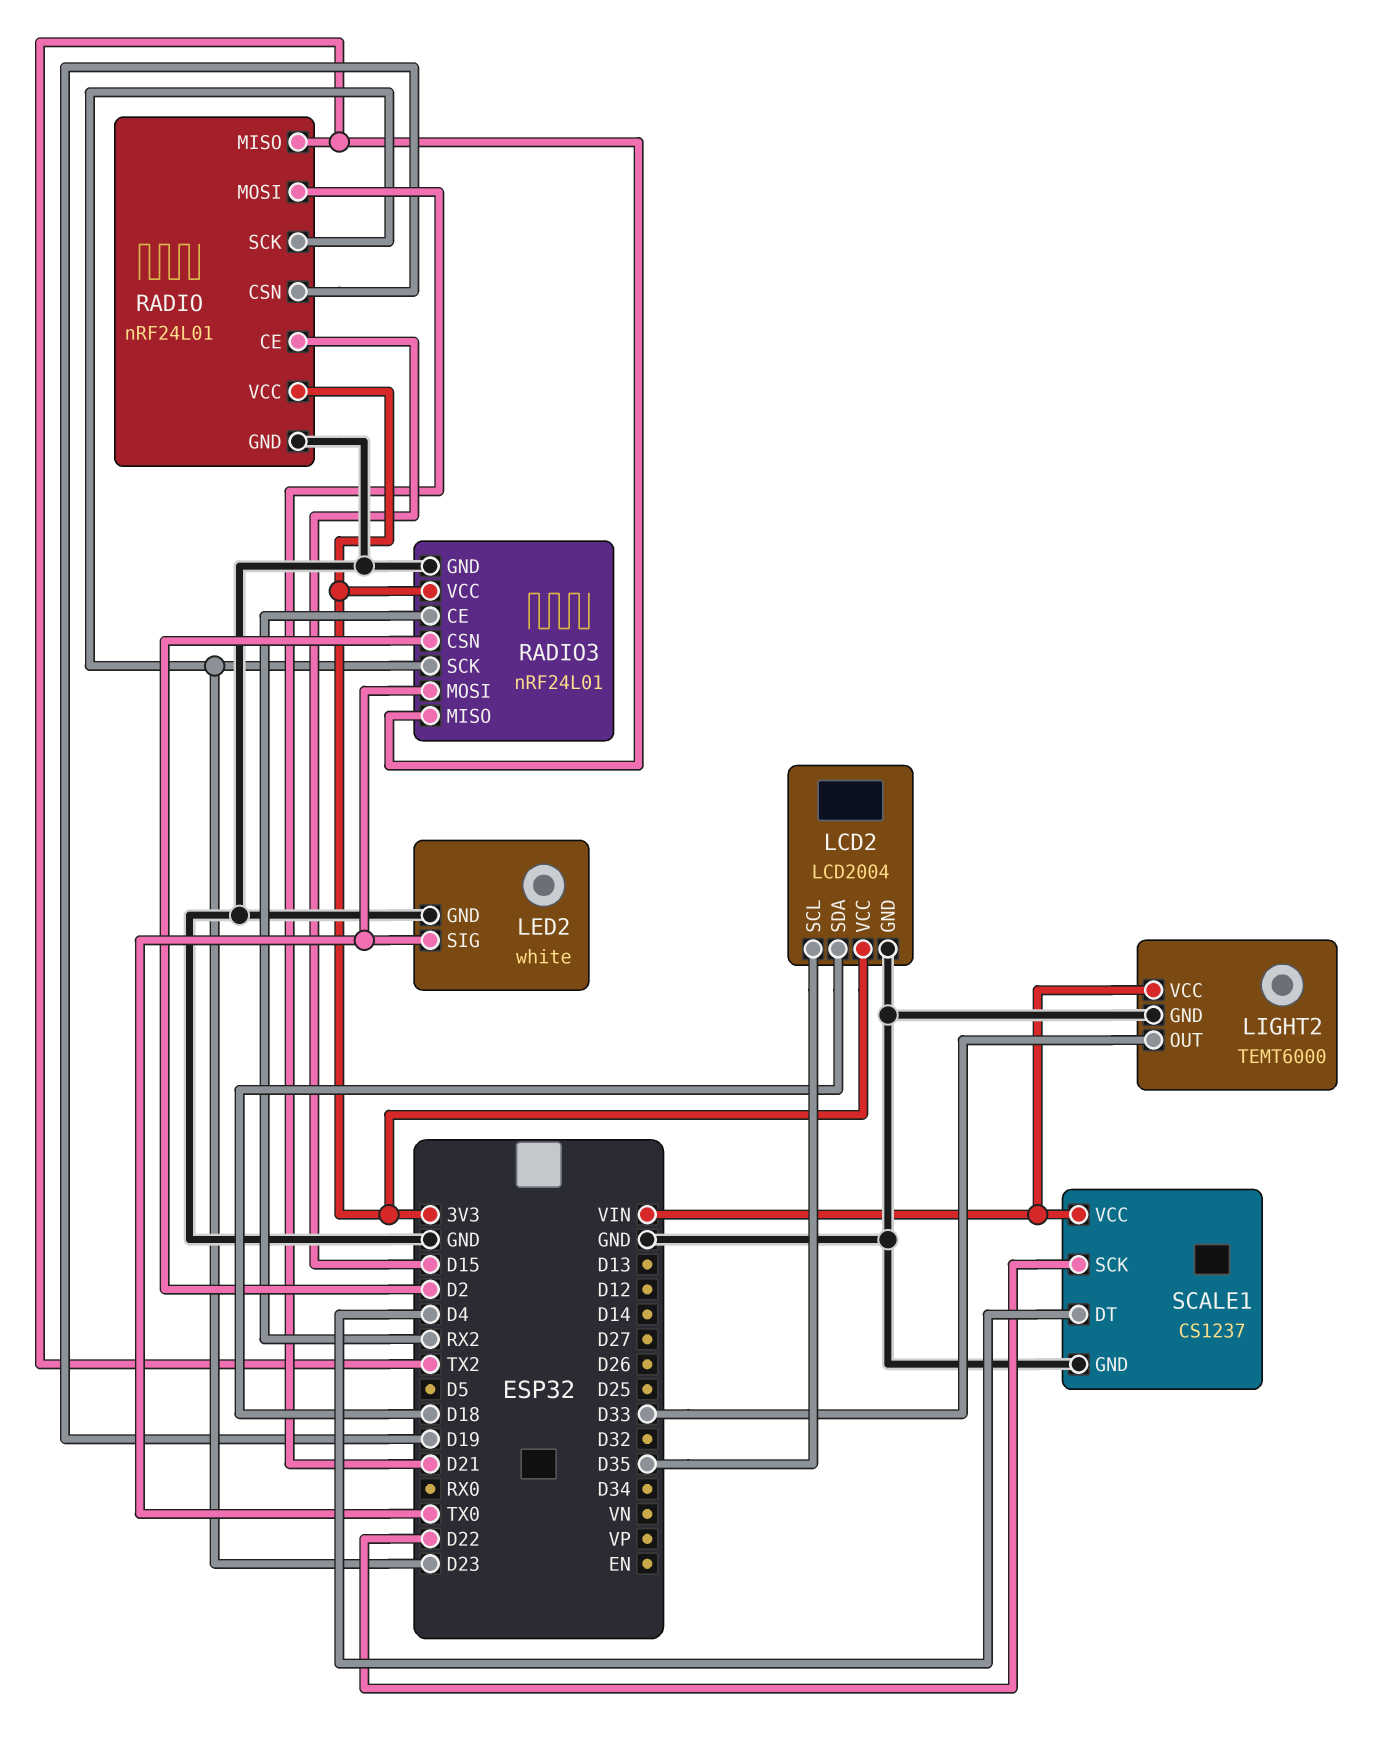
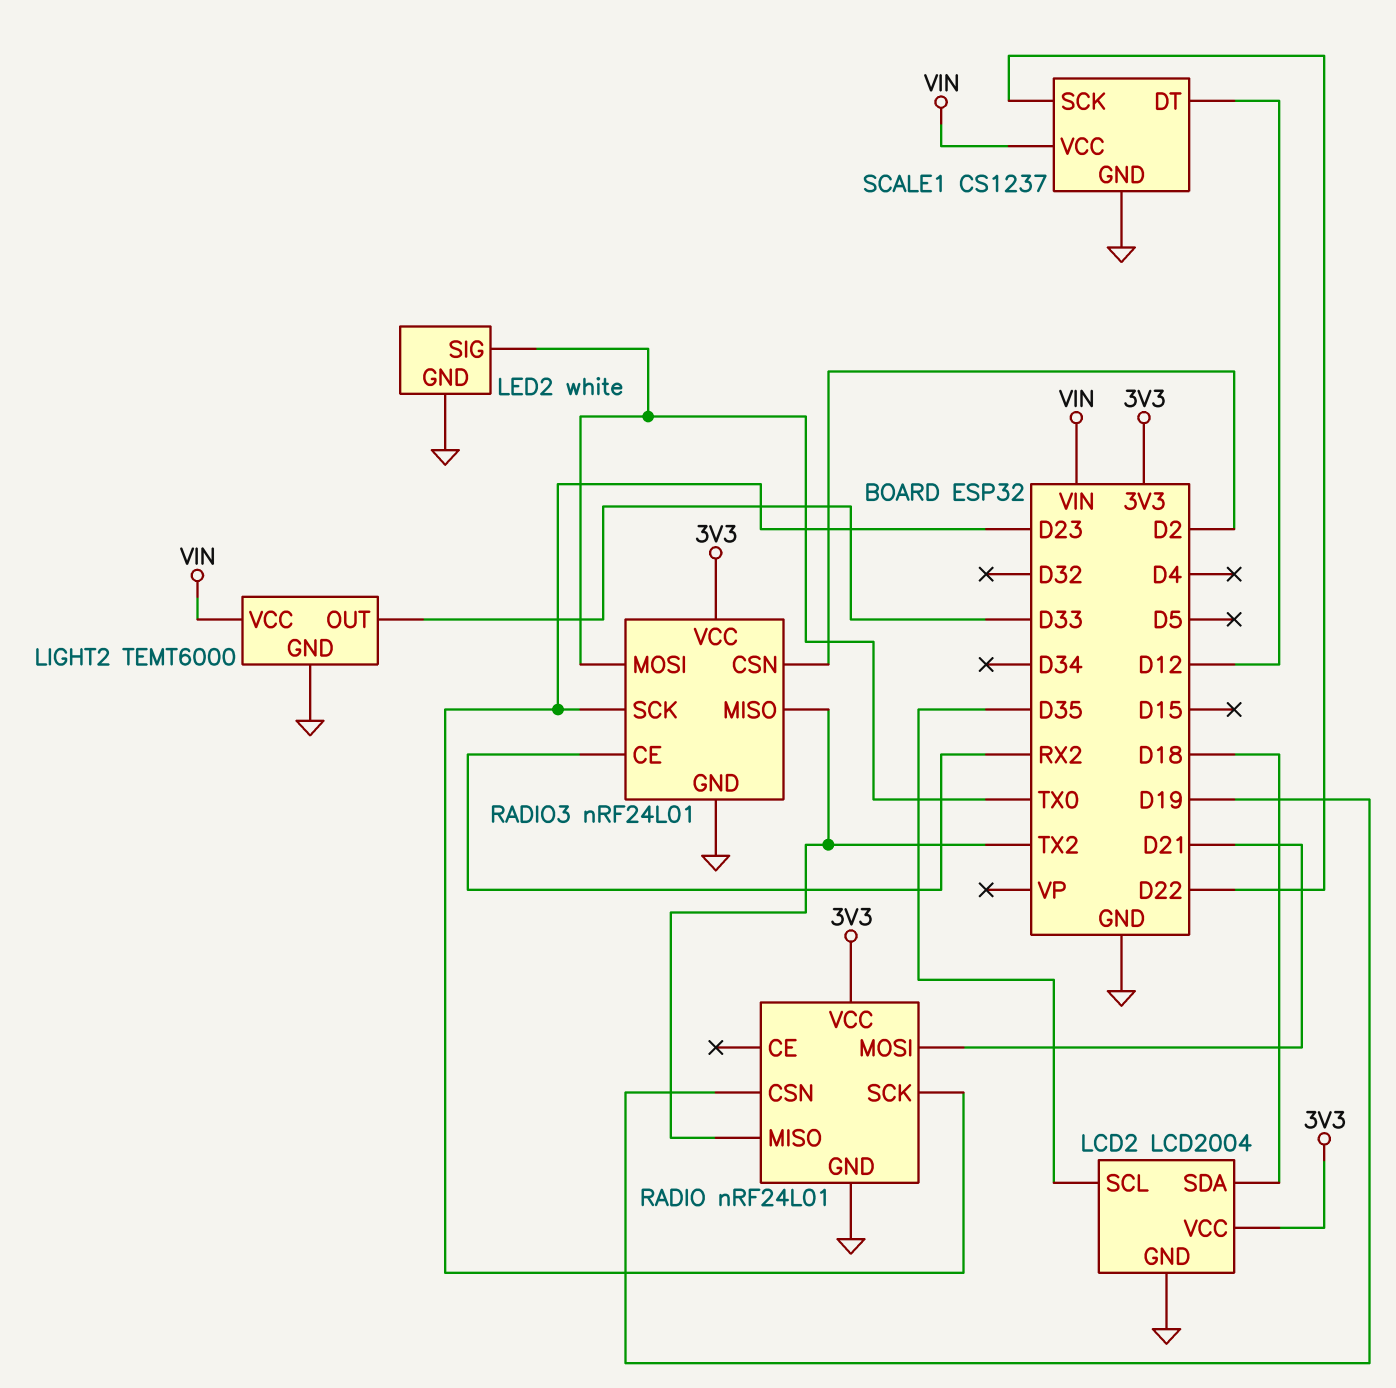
RADIO pin CE: D15 -> none
SCALE1 pin DT: D4 -> D12

